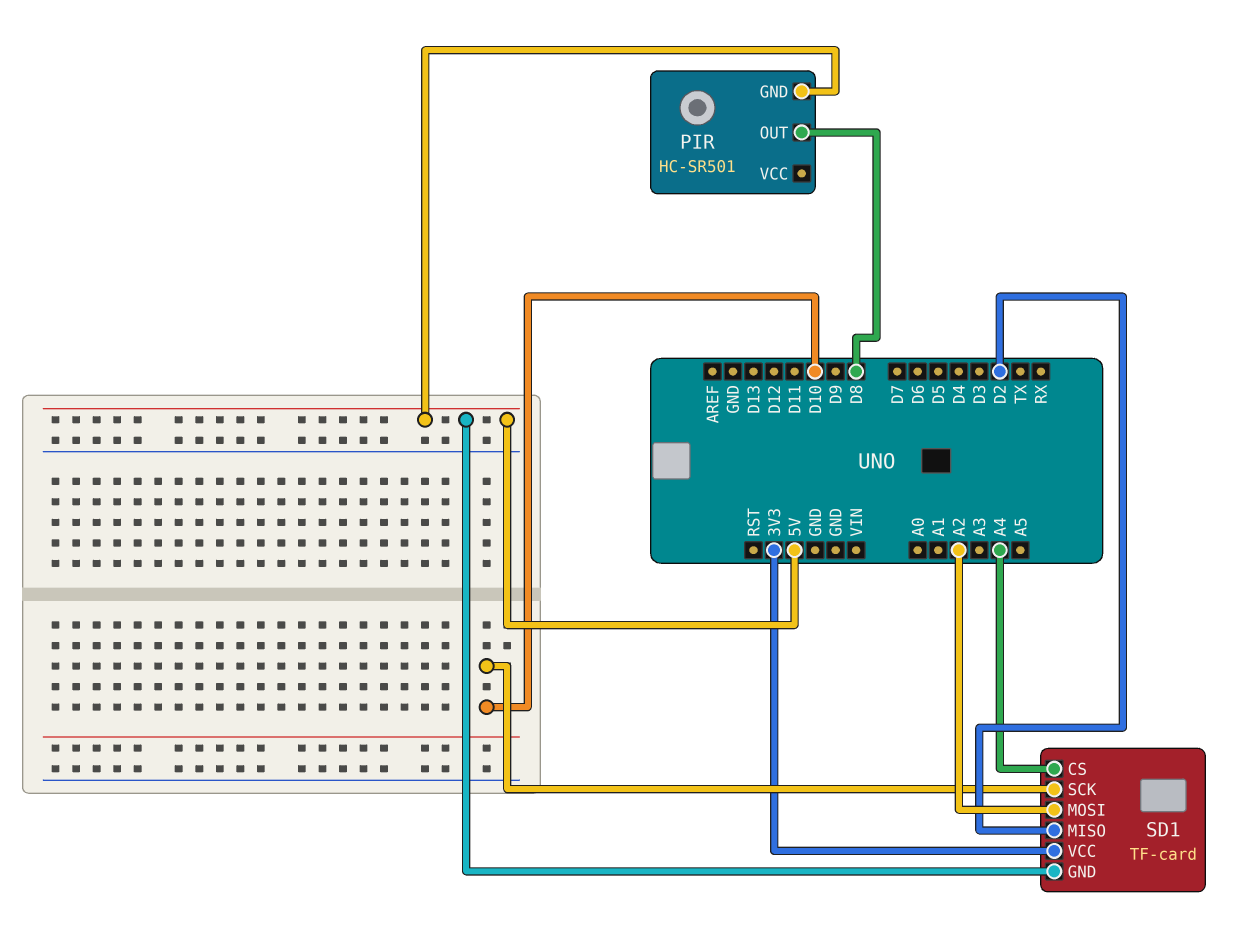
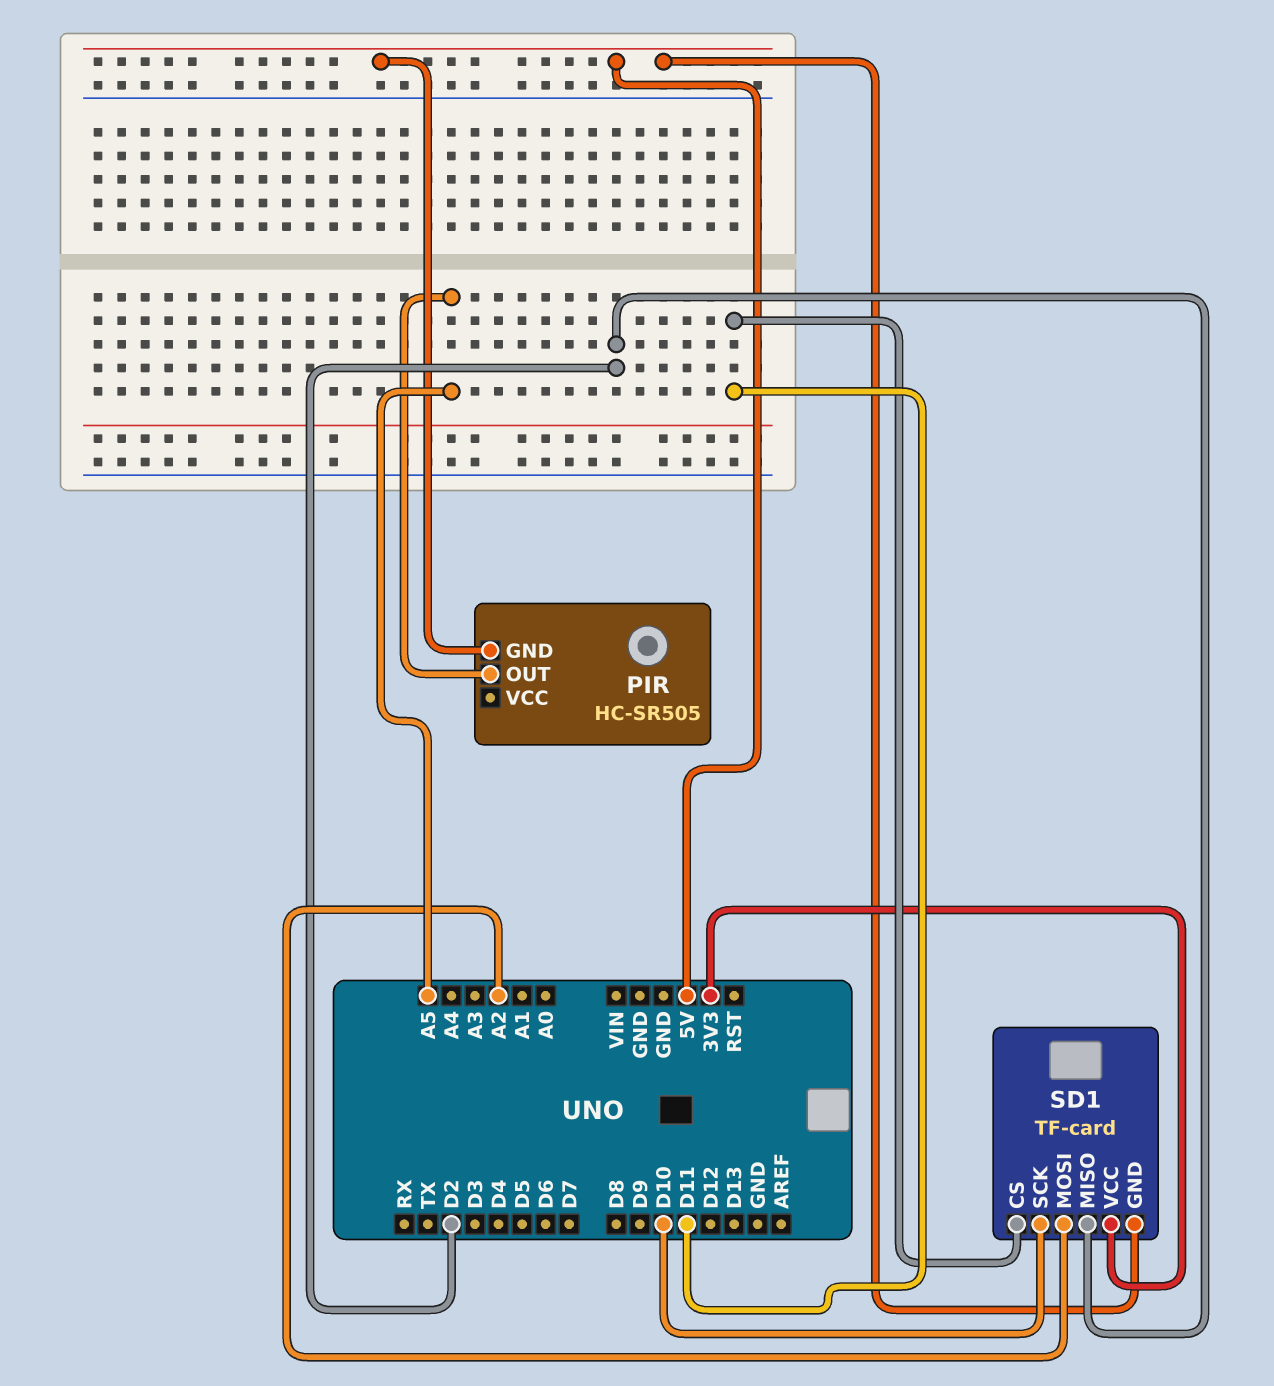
PIR: HC-SR501 -> HC-SR505
PIR pin OUT: D8 -> A5
SD1 pin CS: A4 -> D11

